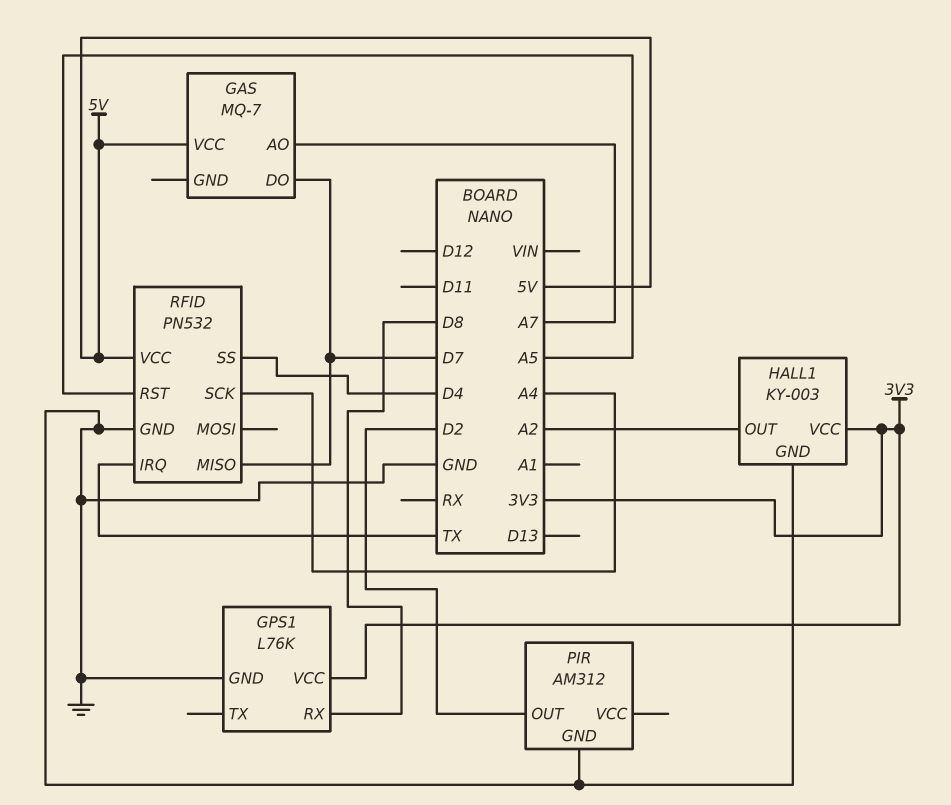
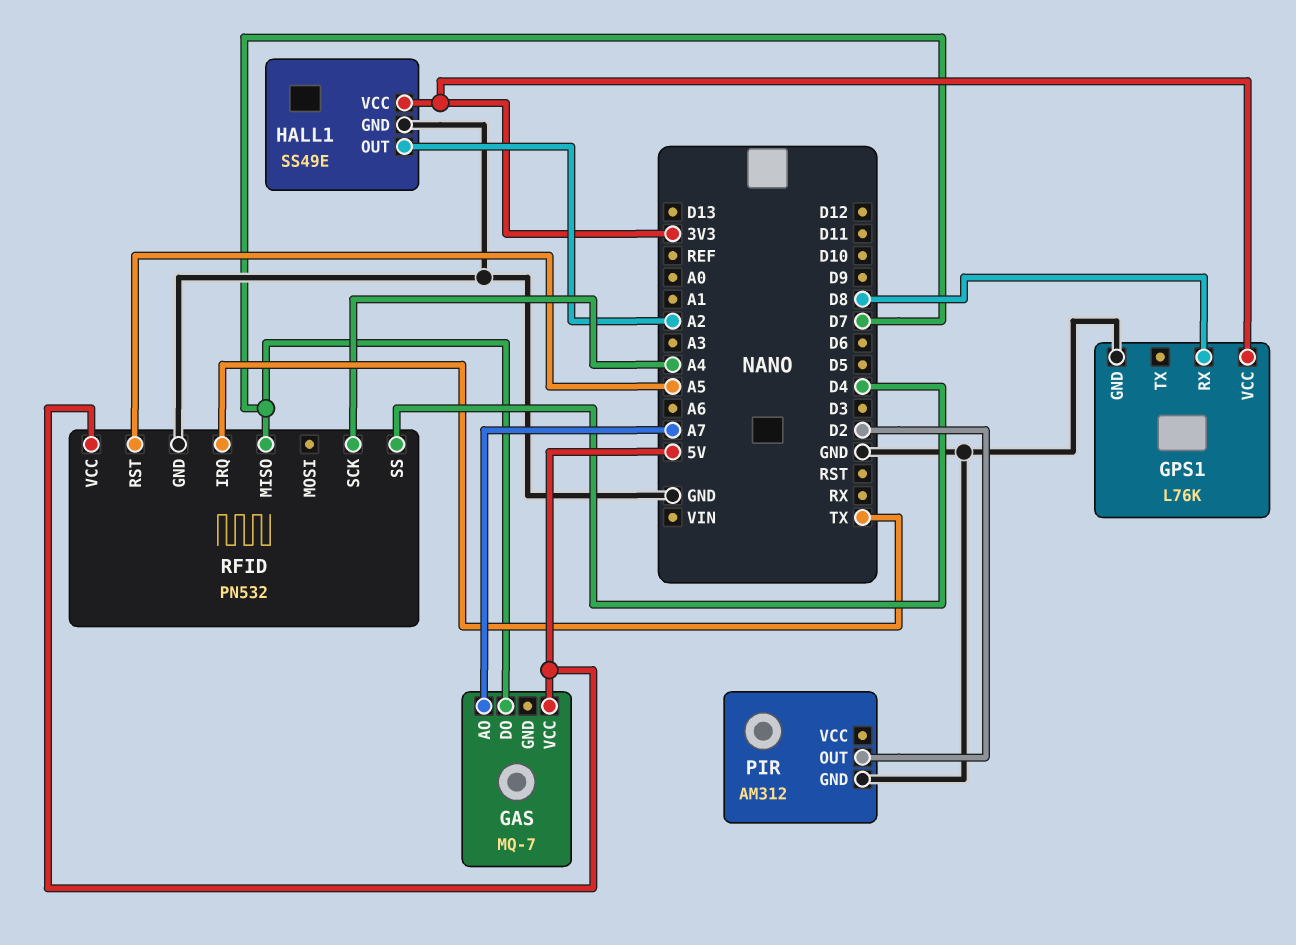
HALL1: KY-003 -> SS49E

